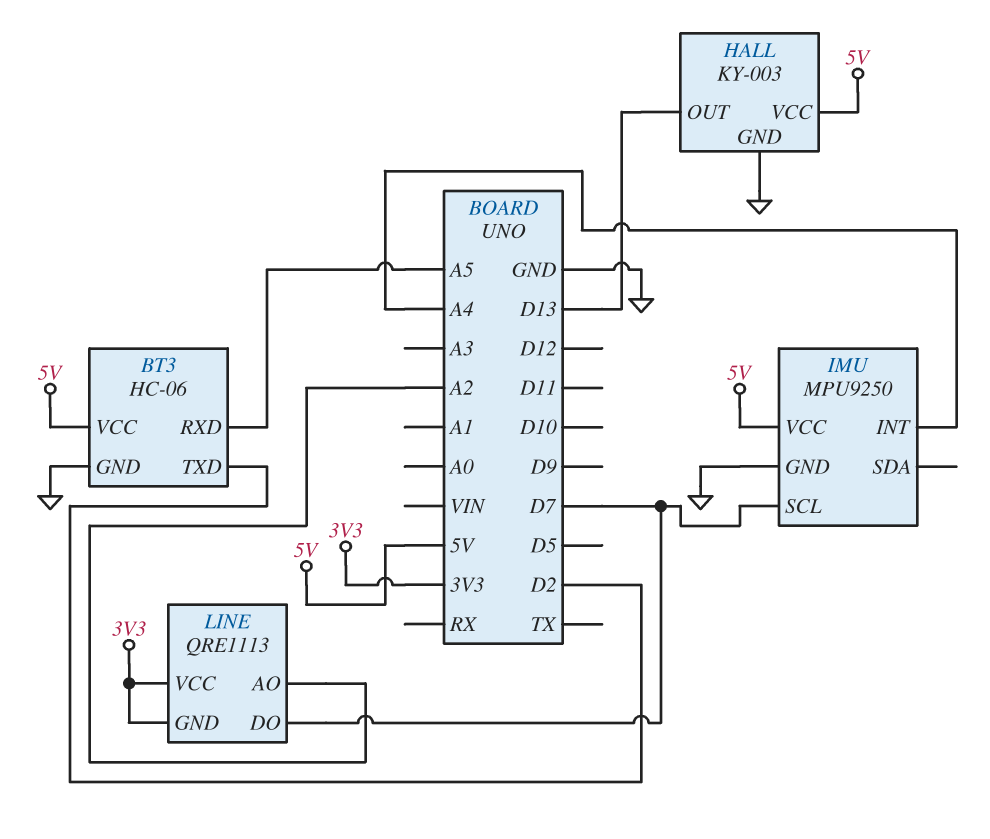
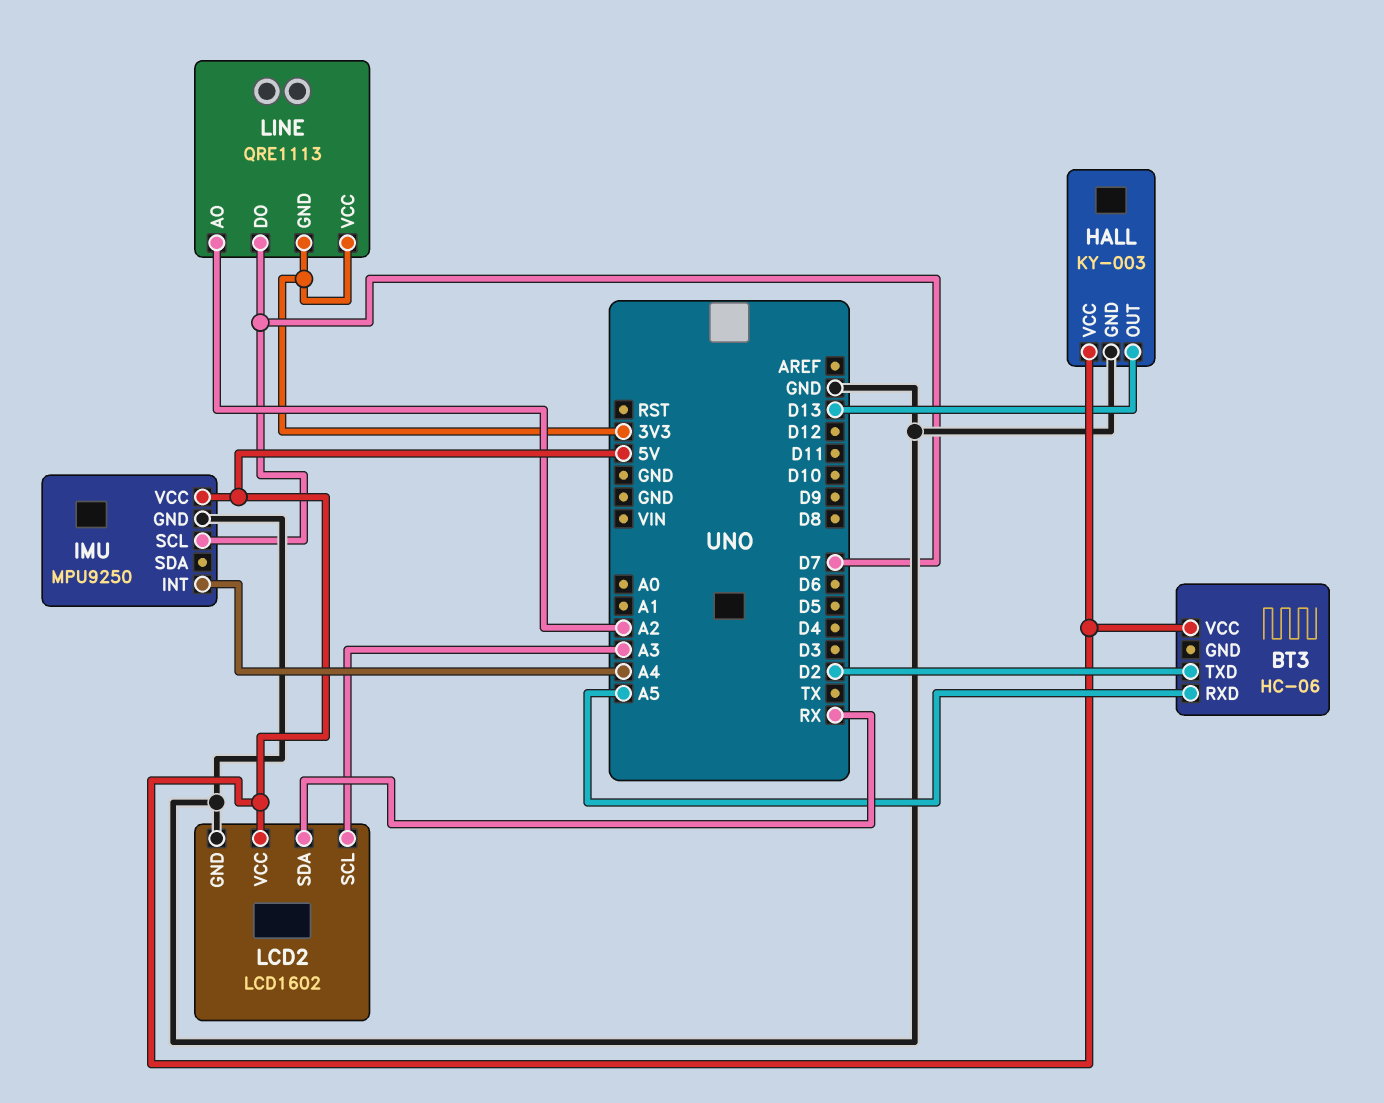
BT3 pin GND: GND -> none
LCD2: none -> LCD1602
LCD2 pin GND: none -> GND
LCD2 pin SCL: none -> A3
LCD2 pin SDA: none -> RX
LCD2 pin VCC: none -> 5V

